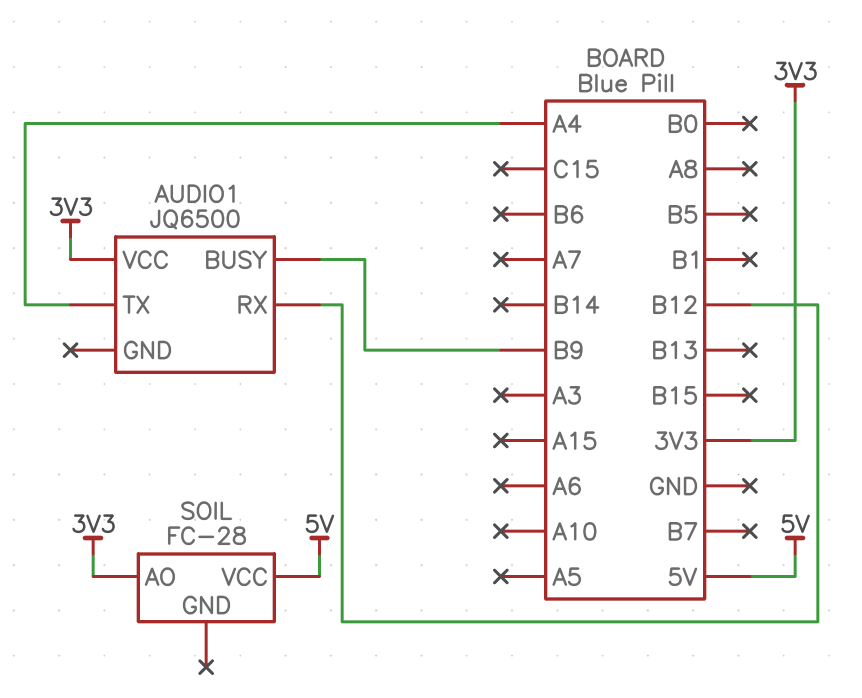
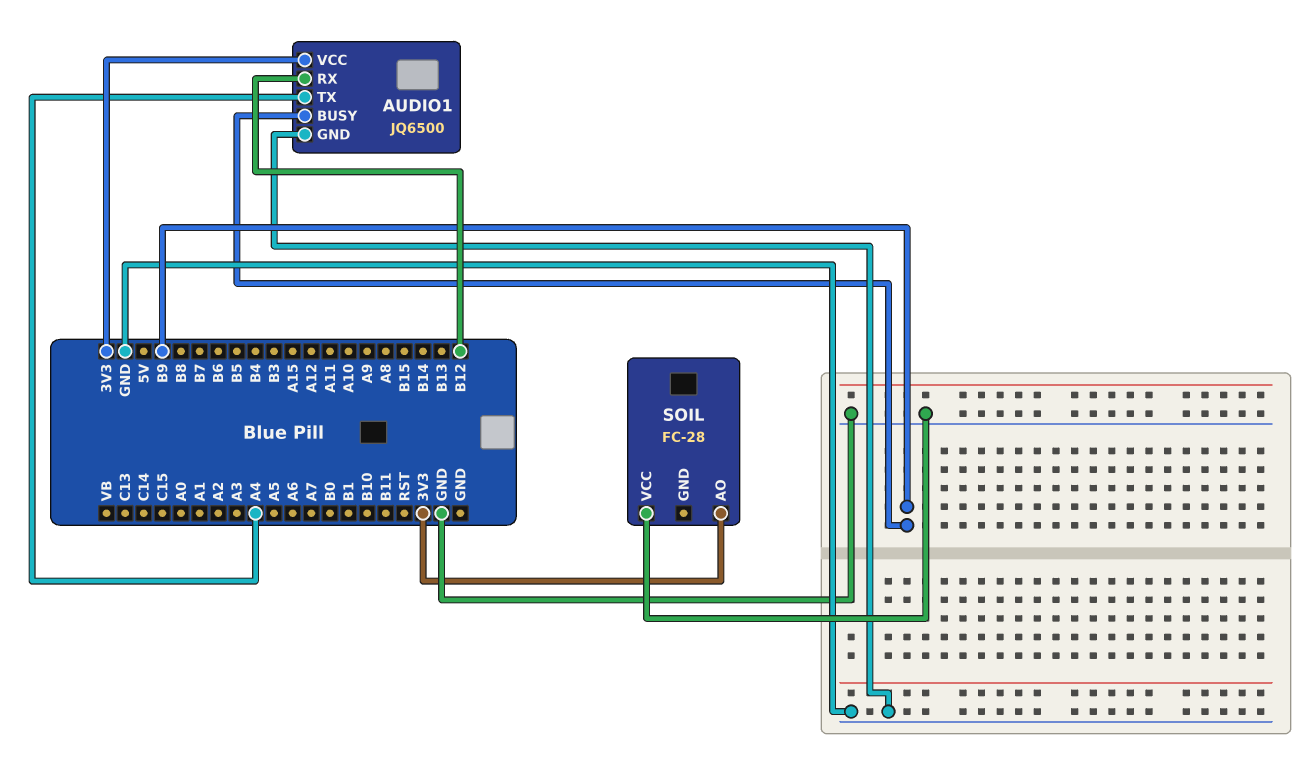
AUDIO1 pin GND: none -> GND
SOIL pin VCC: 5V -> GND

